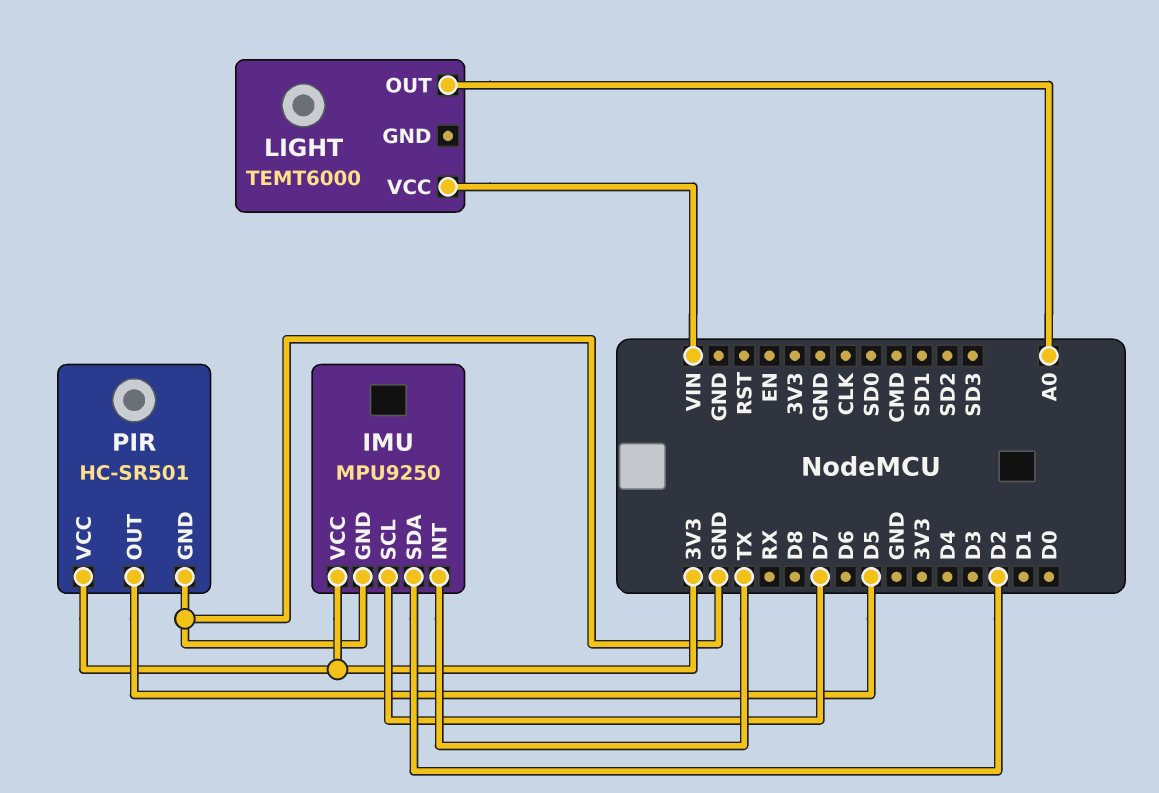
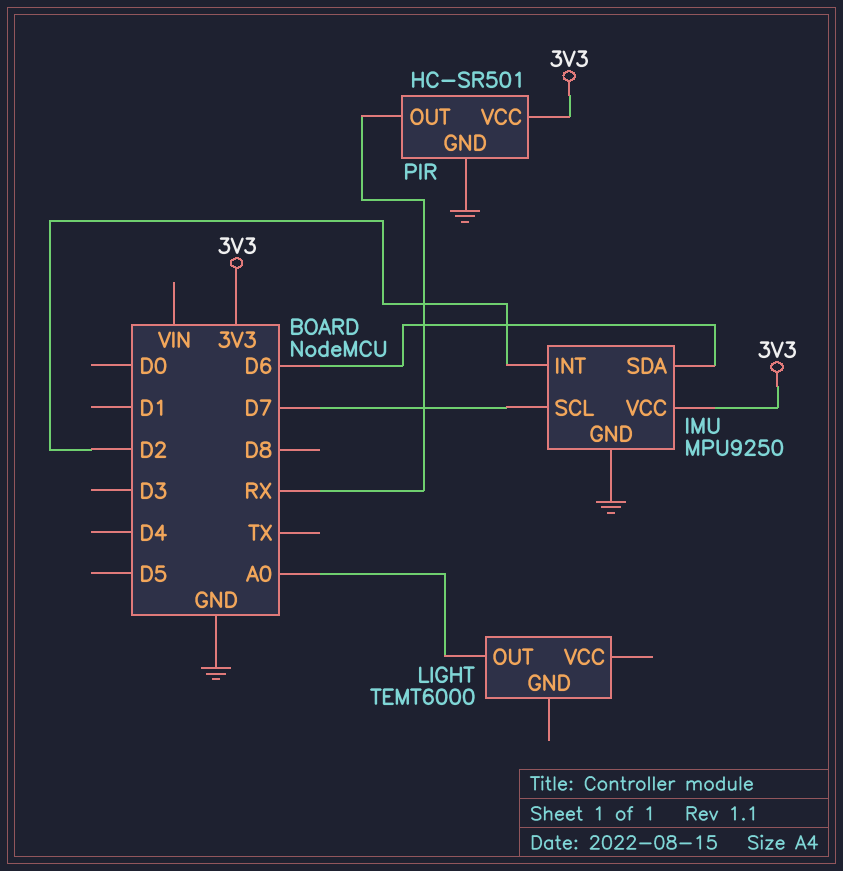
IMU pin INT: TX -> D2
IMU pin SDA: D2 -> D6
LIGHT pin VCC: VIN -> none
PIR pin OUT: D5 -> RX

